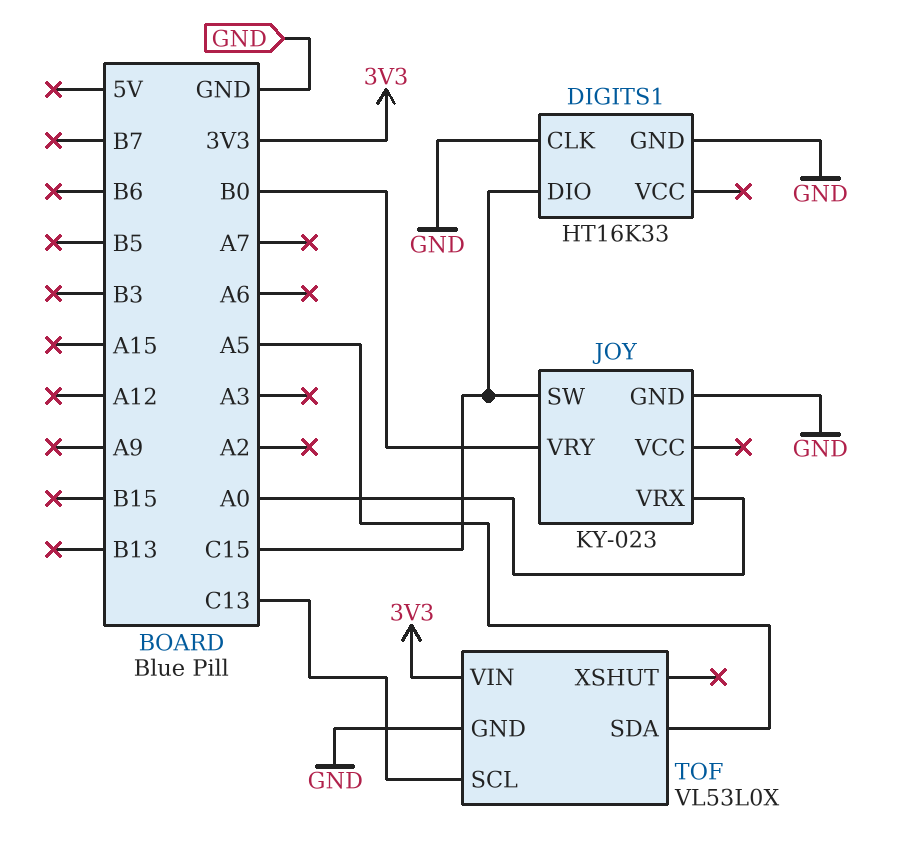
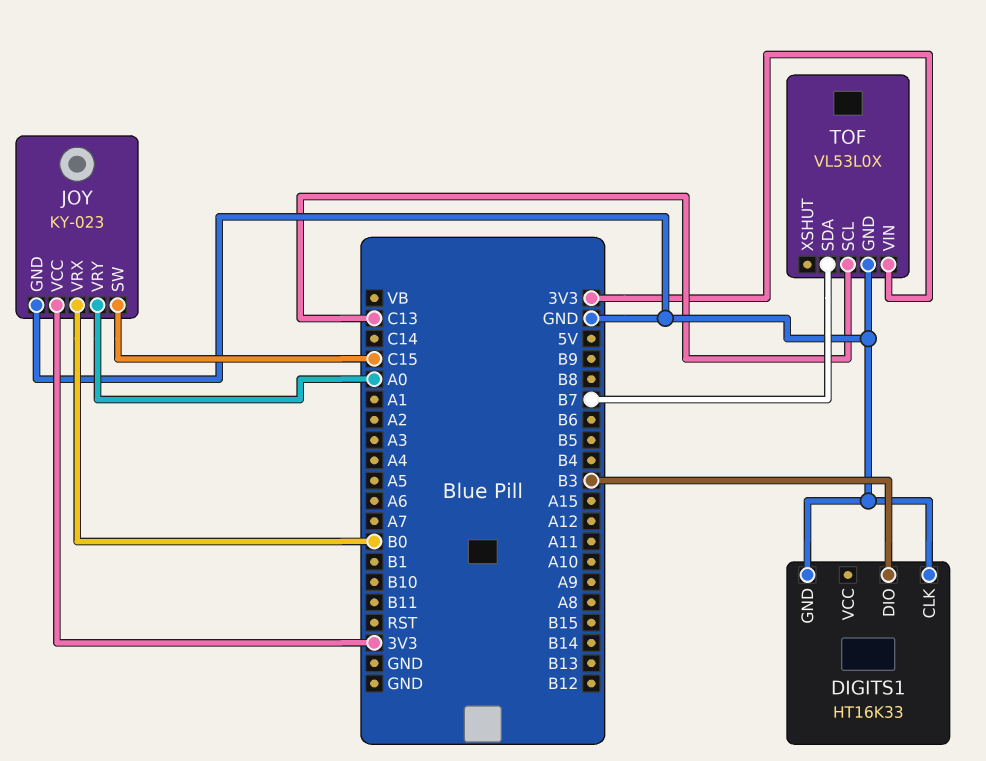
DIGITS1 pin DIO: C15 -> B3
JOY pin VCC: none -> 3V3
JOY pin VRX: A0 -> B0
JOY pin VRY: B0 -> A0
TOF pin SDA: A5 -> B7

